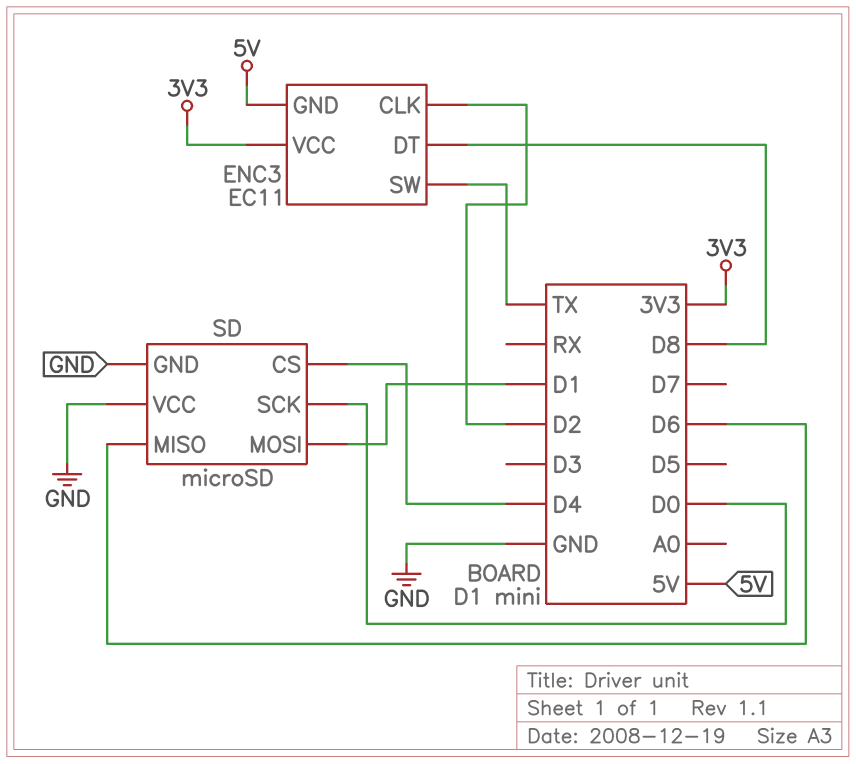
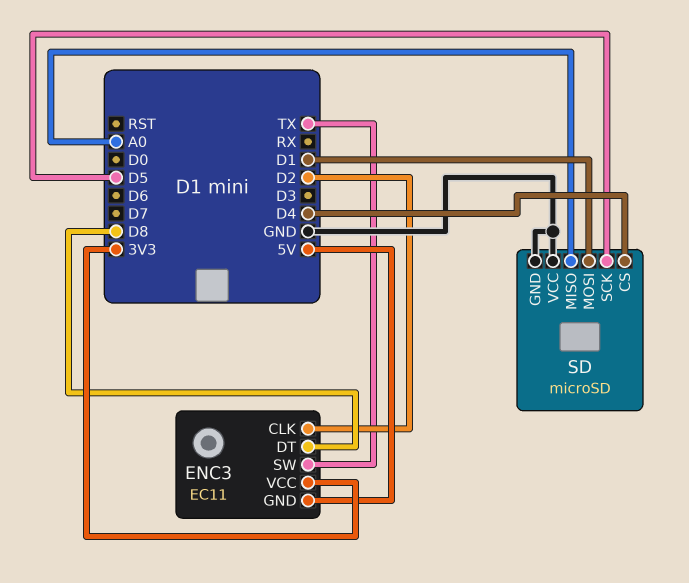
SD pin MISO: D6 -> A0
SD pin SCK: D0 -> D5

